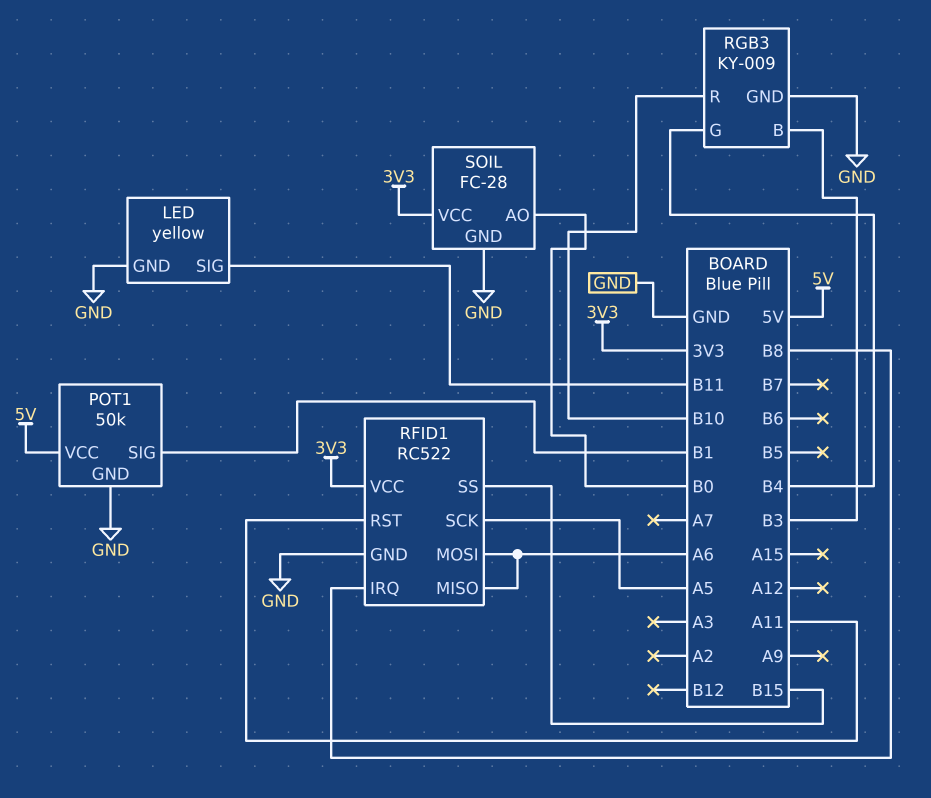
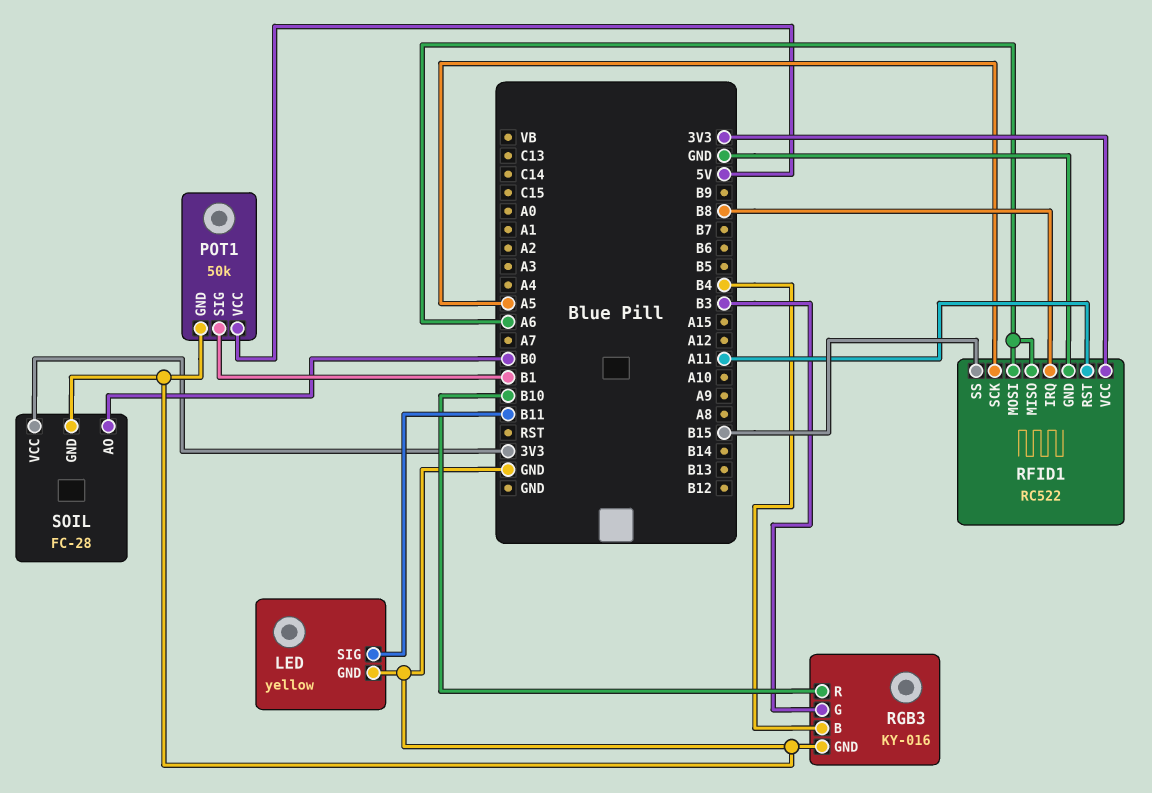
RGB3: KY-009 -> KY-016
RGB3 pin B: B3 -> B4
RGB3 pin G: B4 -> B3

